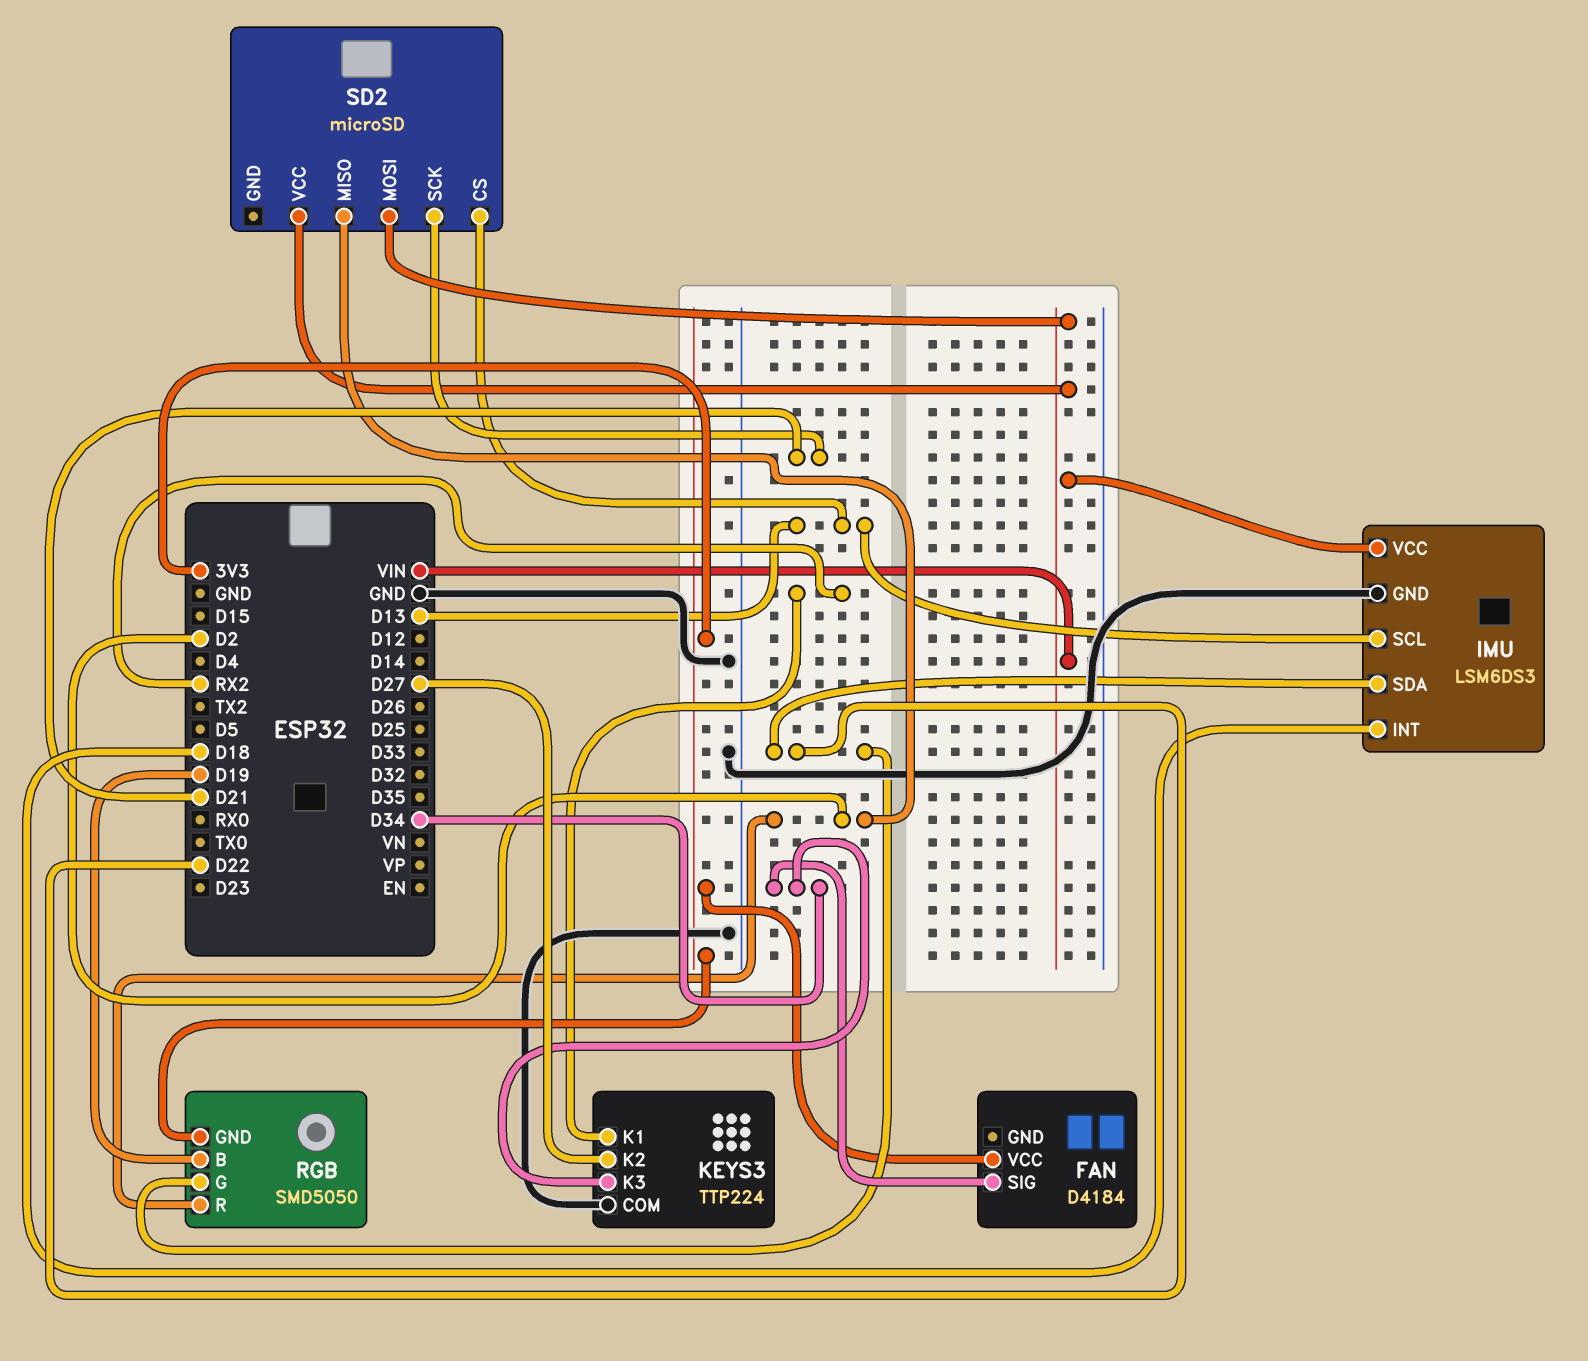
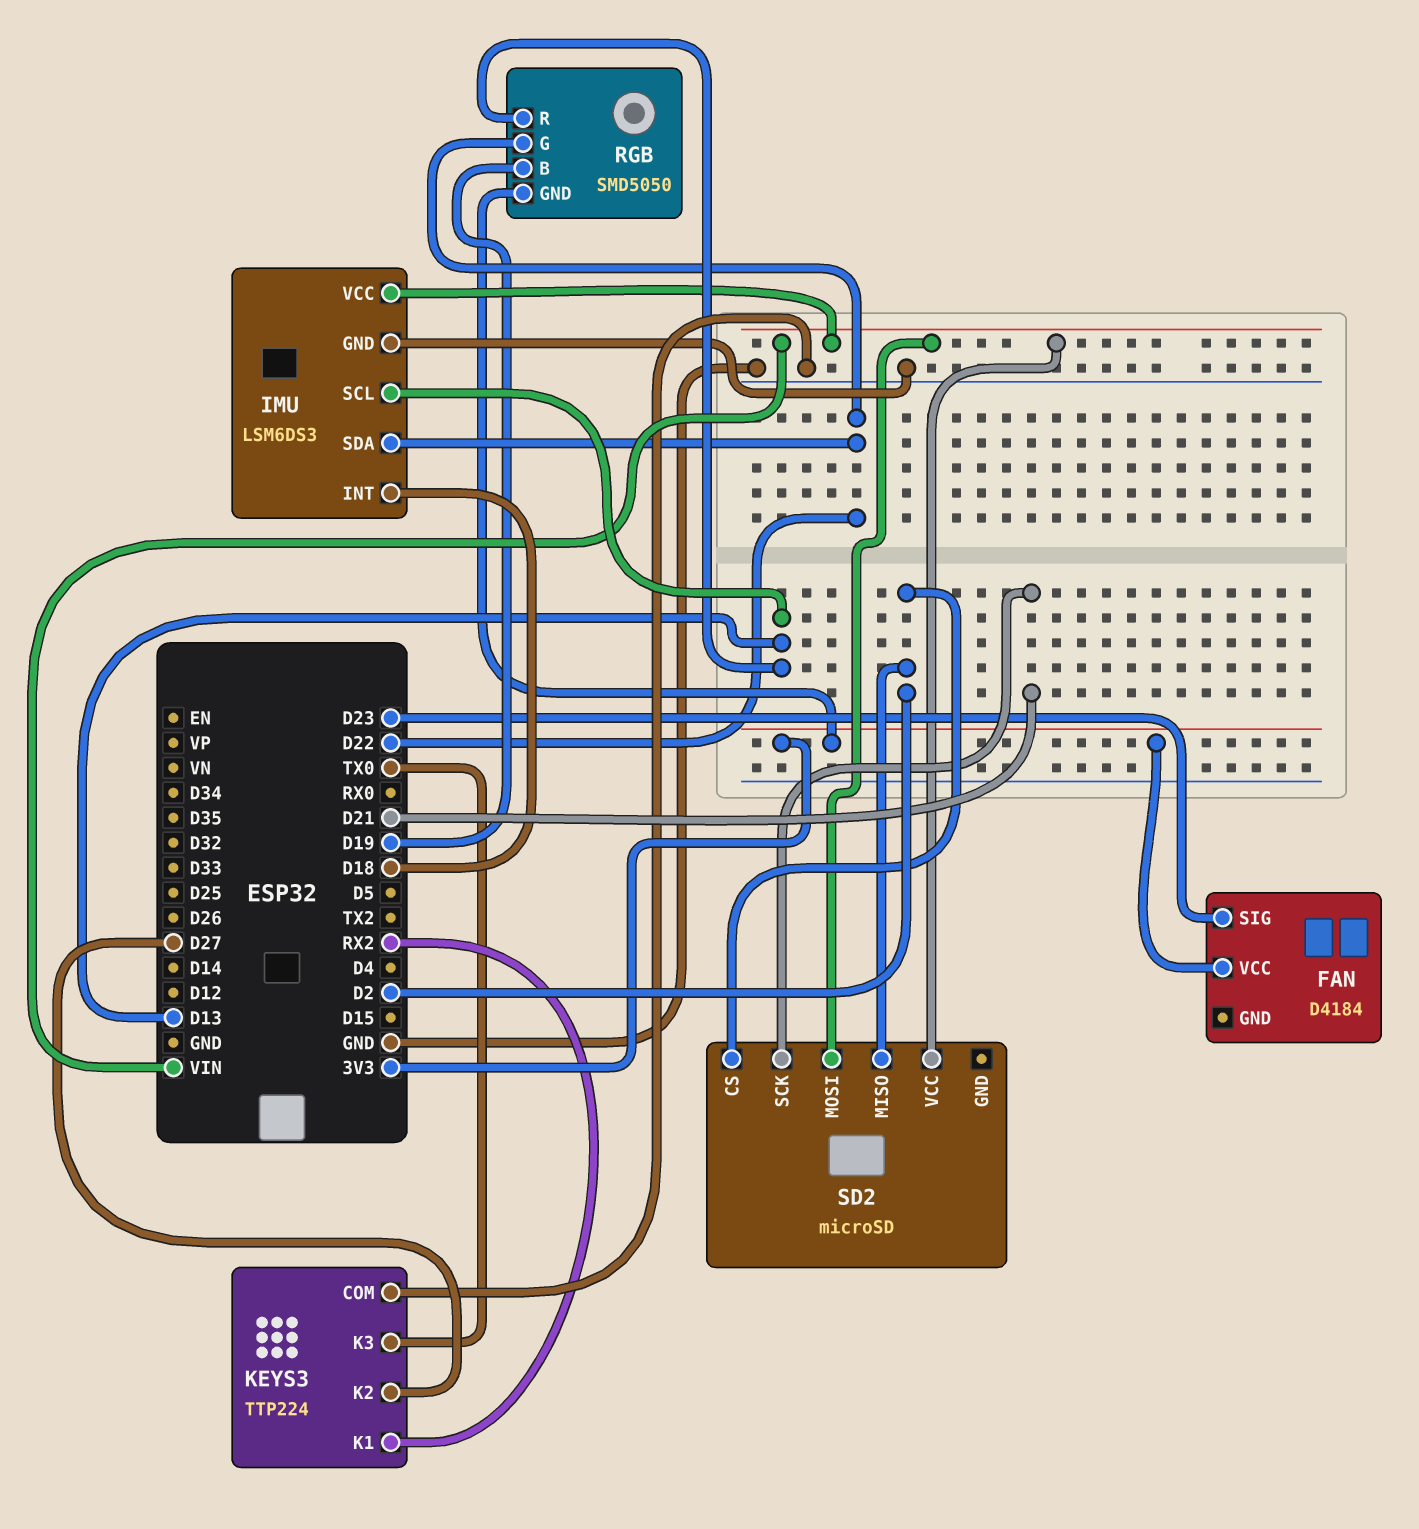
FAN pin SIG: D34 -> D23
KEYS3 pin K3: D34 -> TX0
RGB pin R: D2 -> D13
SD2 pin CS: D13 -> D2

